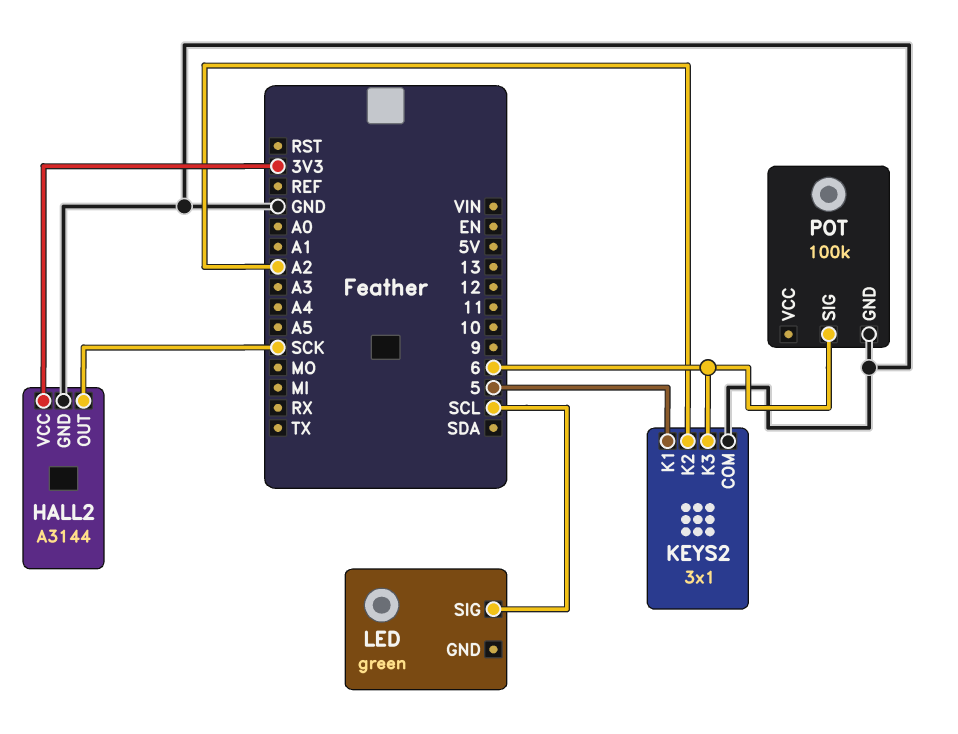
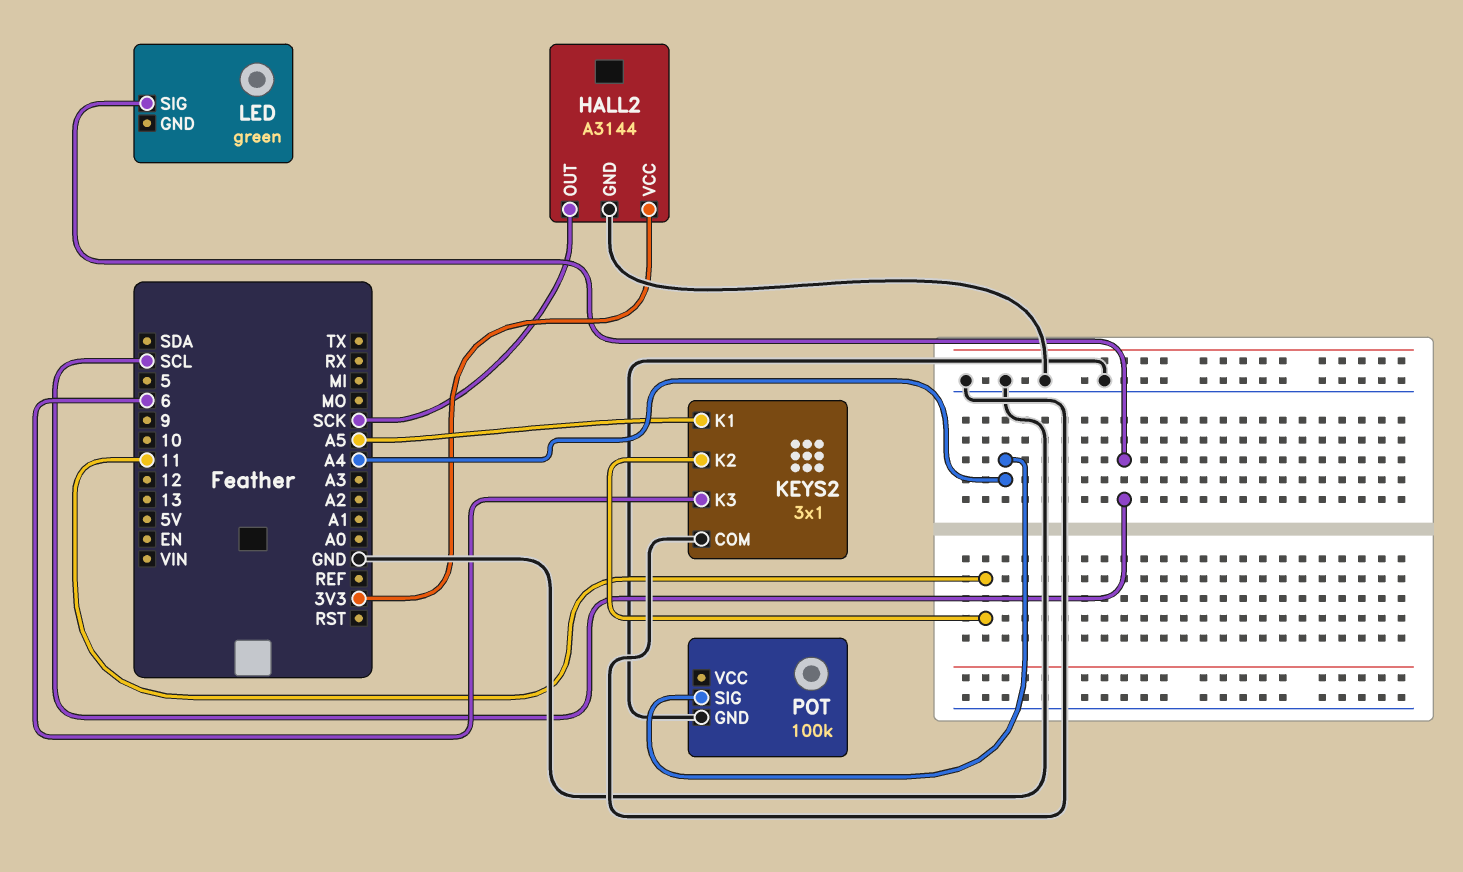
KEYS2 pin K1: 5 -> A5
KEYS2 pin K2: A2 -> 11
POT pin SIG: 6 -> A4

